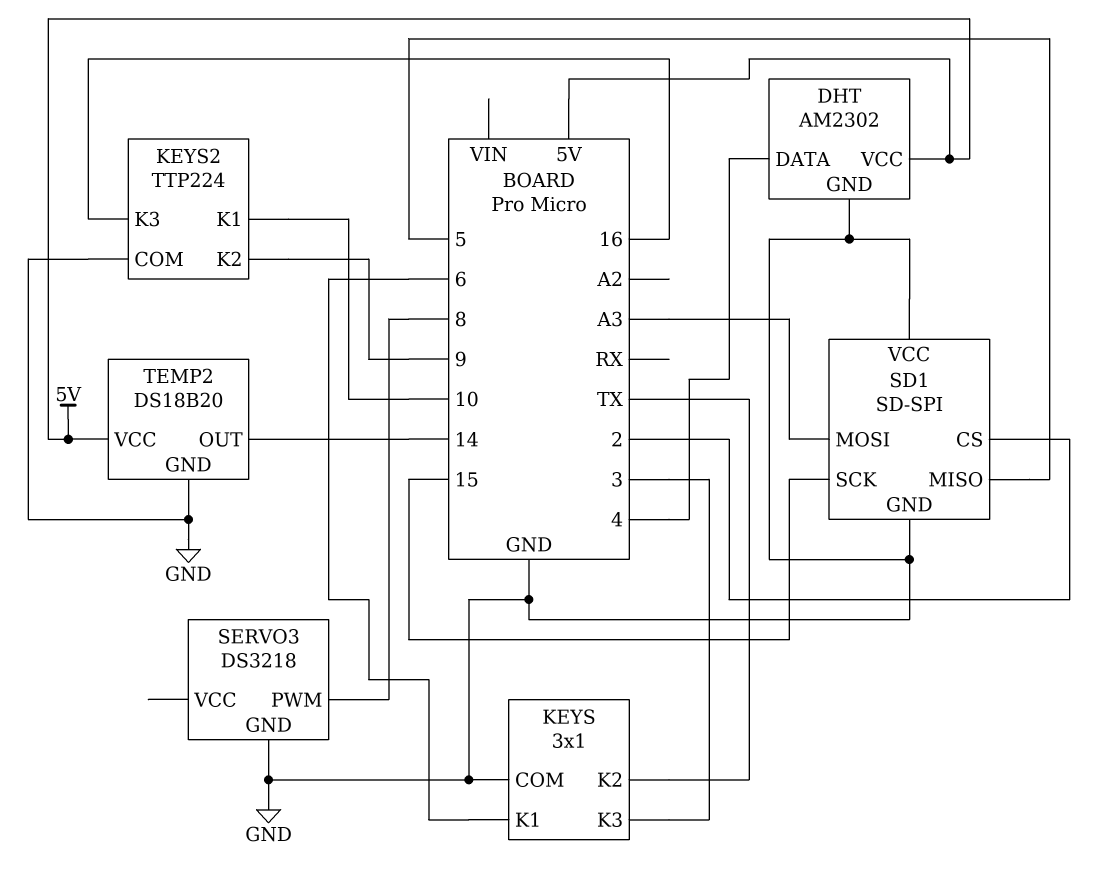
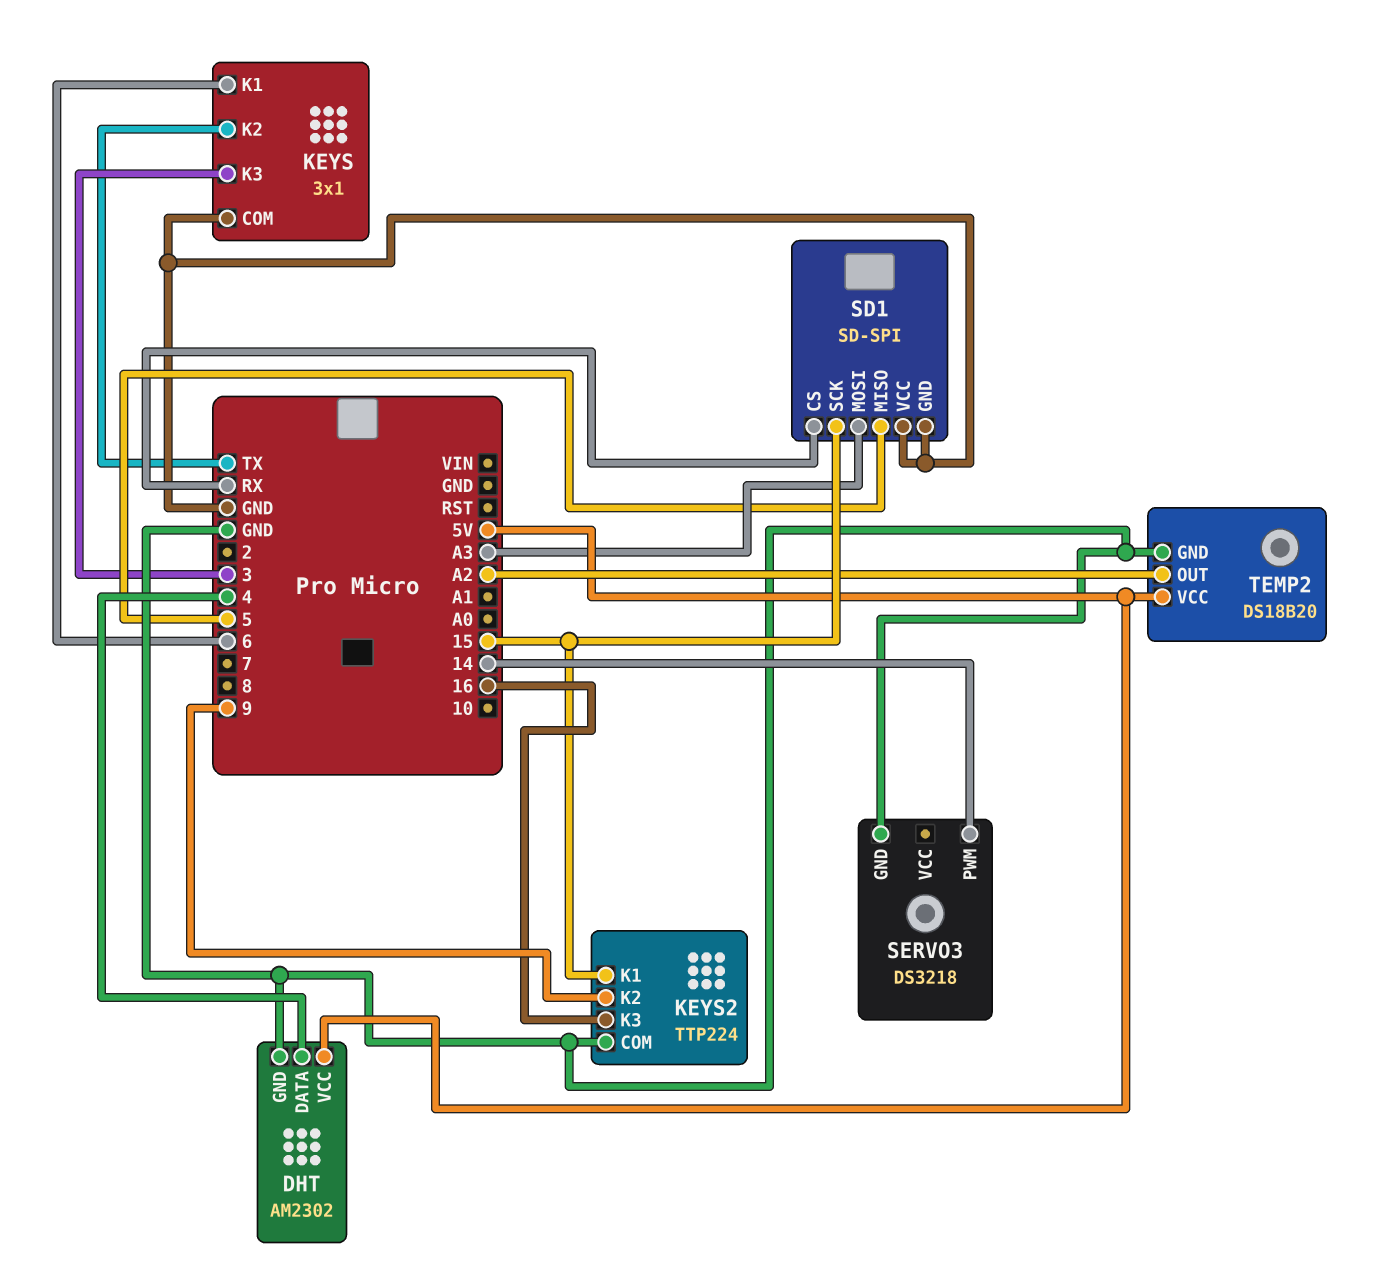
KEYS2 pin K1: 10 -> 15
SD1 pin CS: 2 -> RX
SERVO3 pin PWM: 8 -> 14
TEMP2 pin OUT: 14 -> A2

